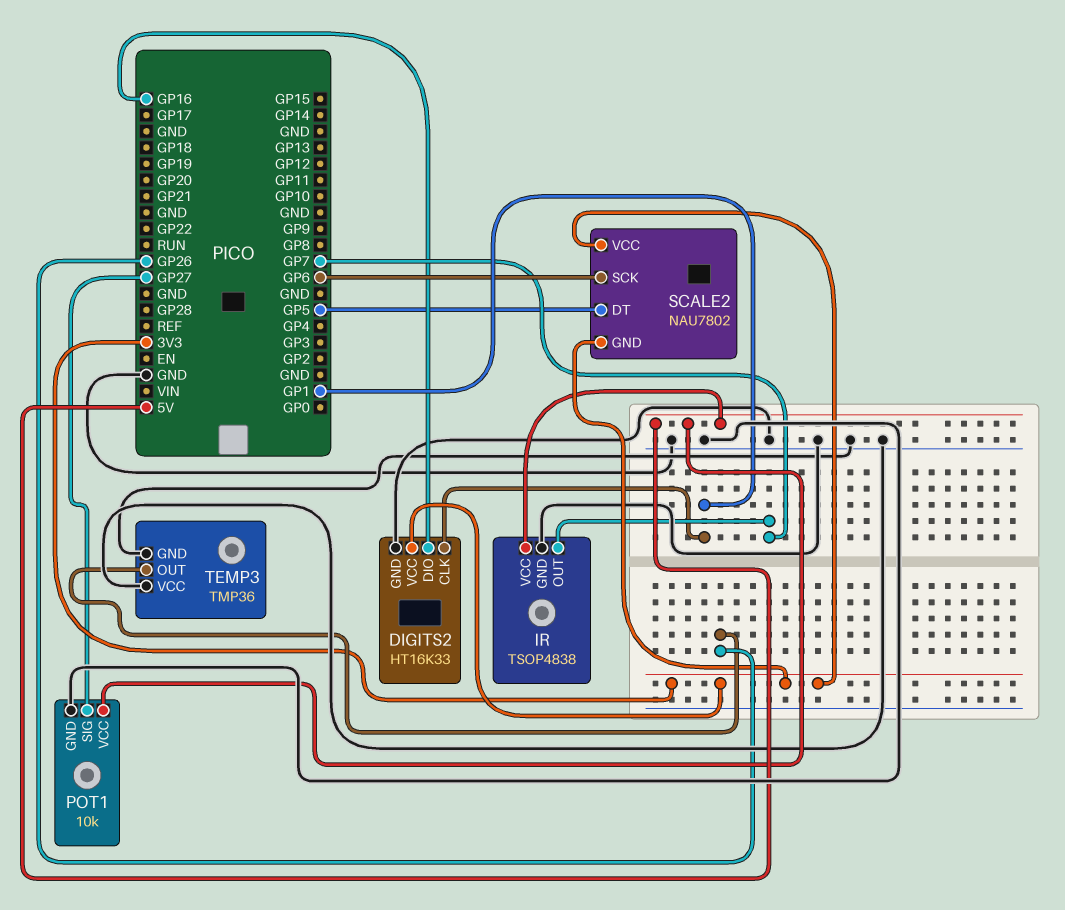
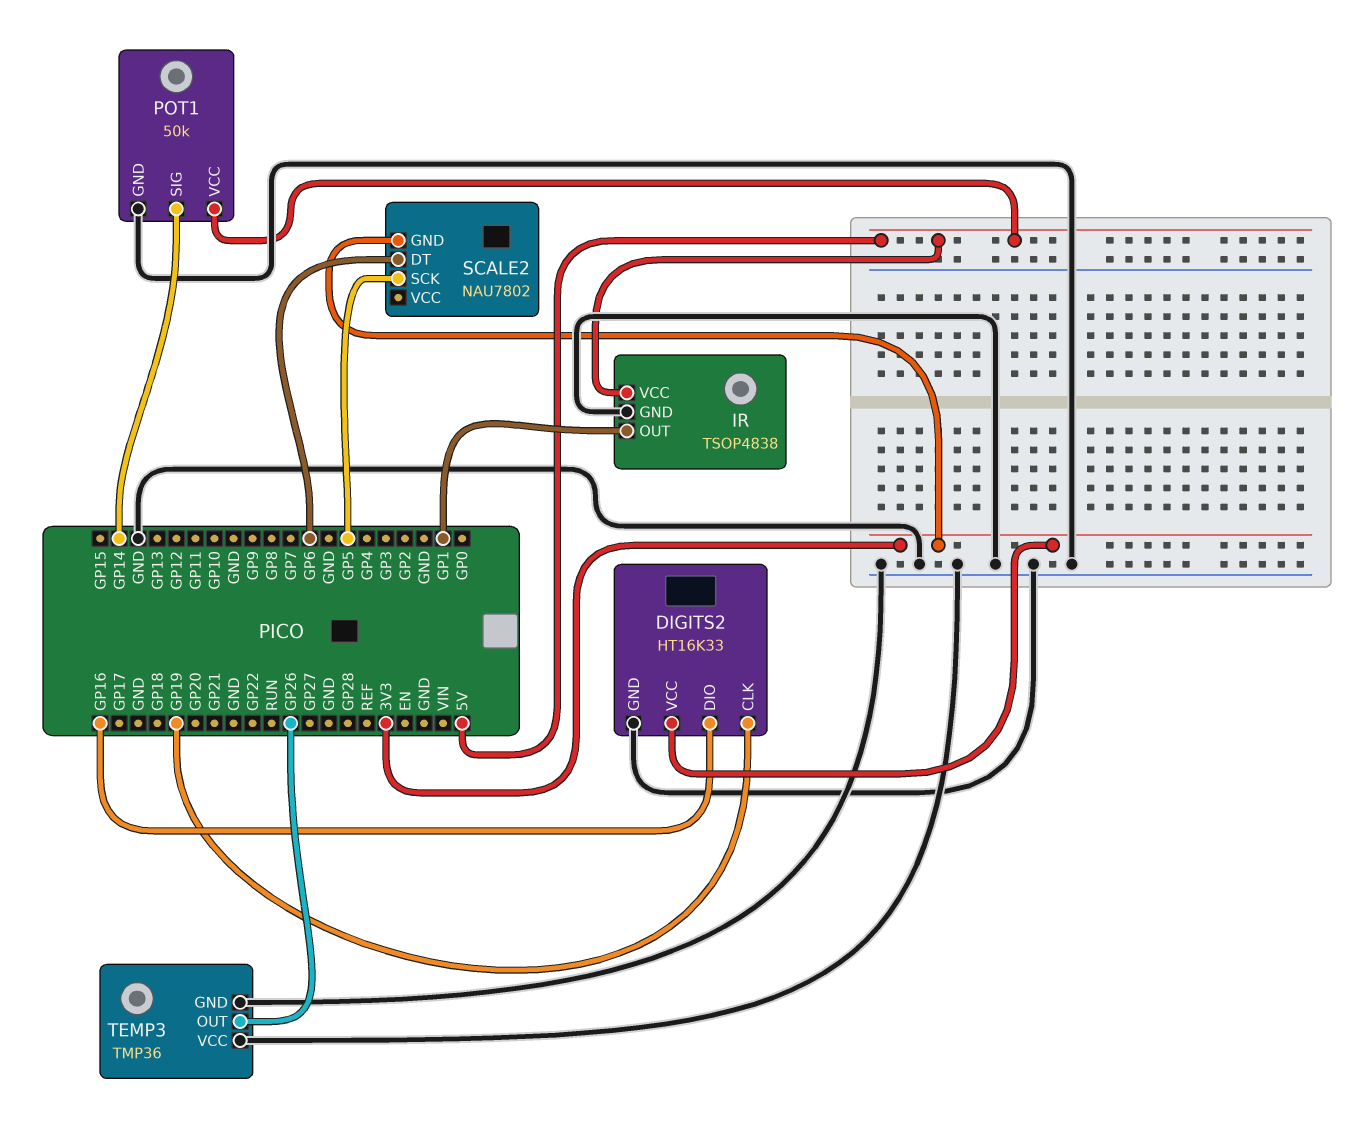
DIGITS2 pin CLK: GP1 -> GP19
IR pin OUT: GP7 -> GP1
POT1: 10k -> 50k
POT1 pin SIG: GP27 -> GP14
SCALE2 pin DT: GP5 -> GP6
SCALE2 pin SCK: GP6 -> GP5
SCALE2 pin VCC: 3V3 -> none

